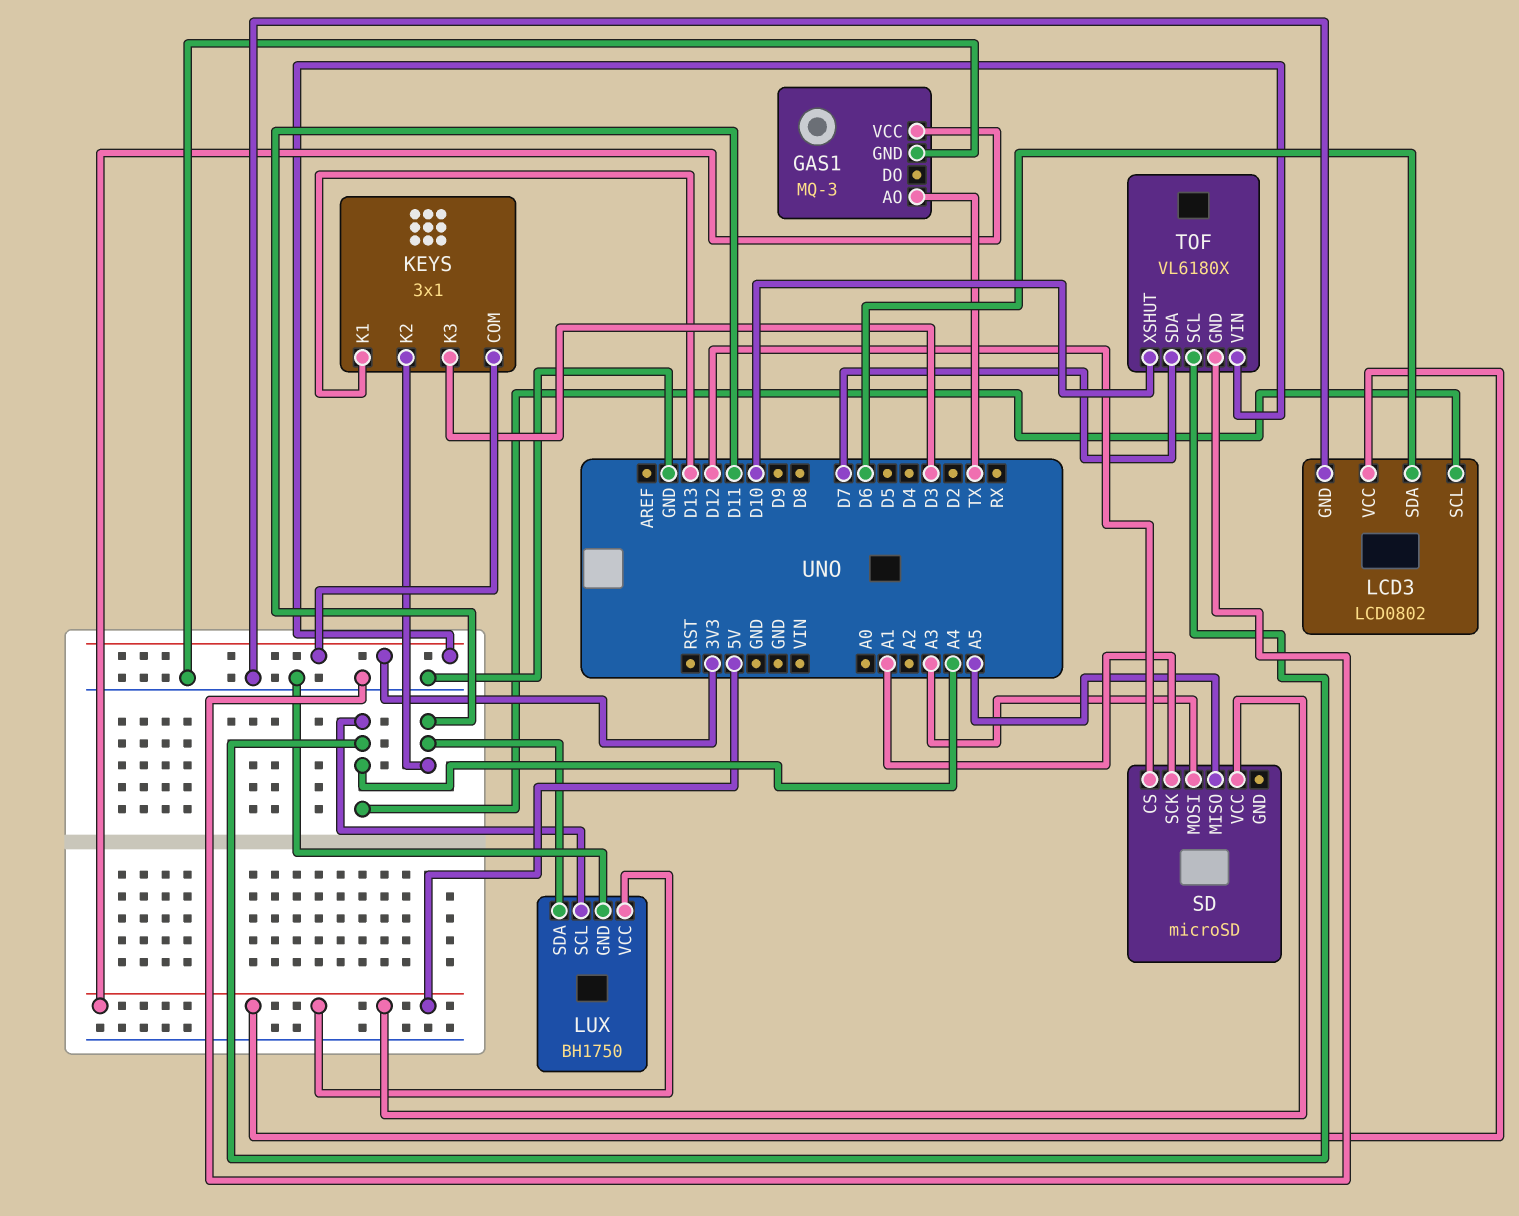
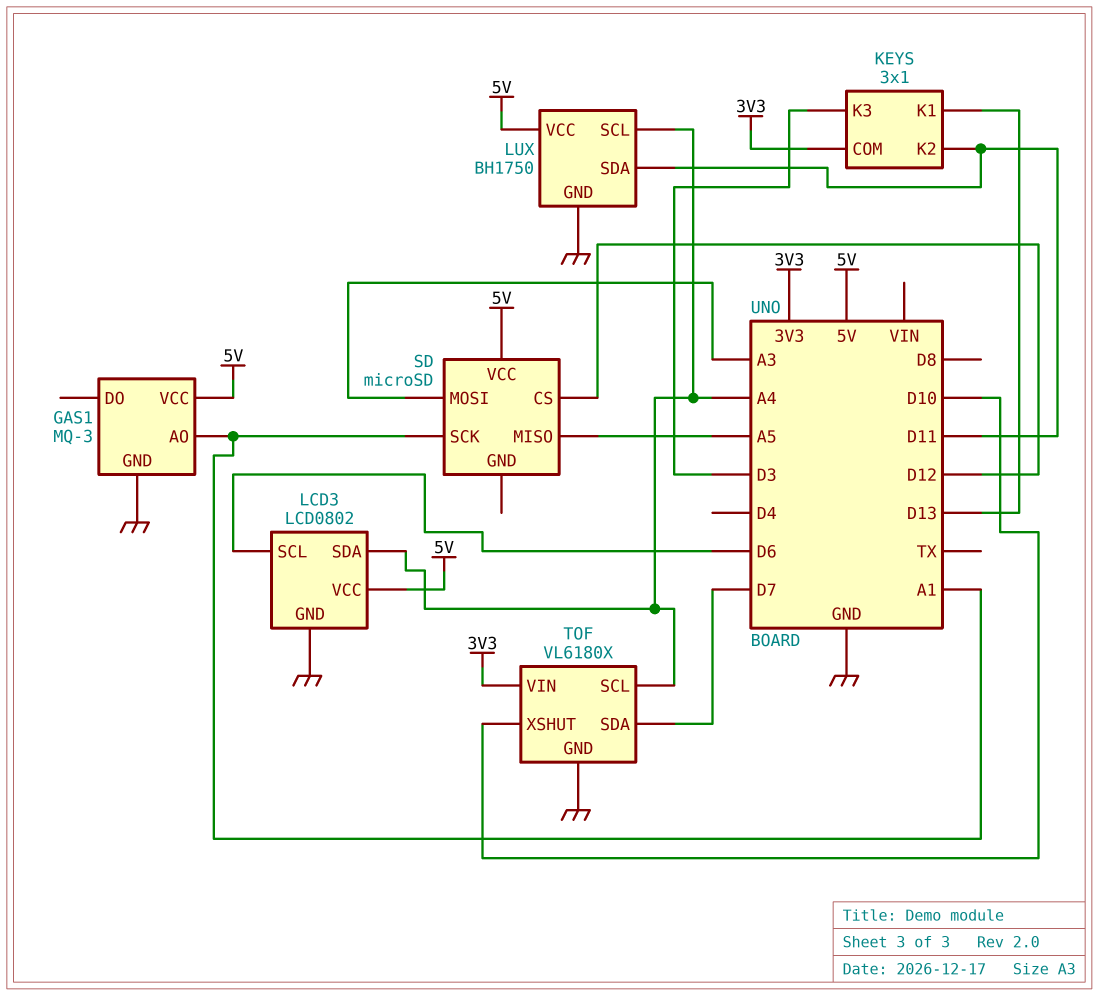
GAS1 pin AO: TX -> A1
LCD3 pin SCL: A4 -> D6
LCD3 pin SDA: D6 -> A4

